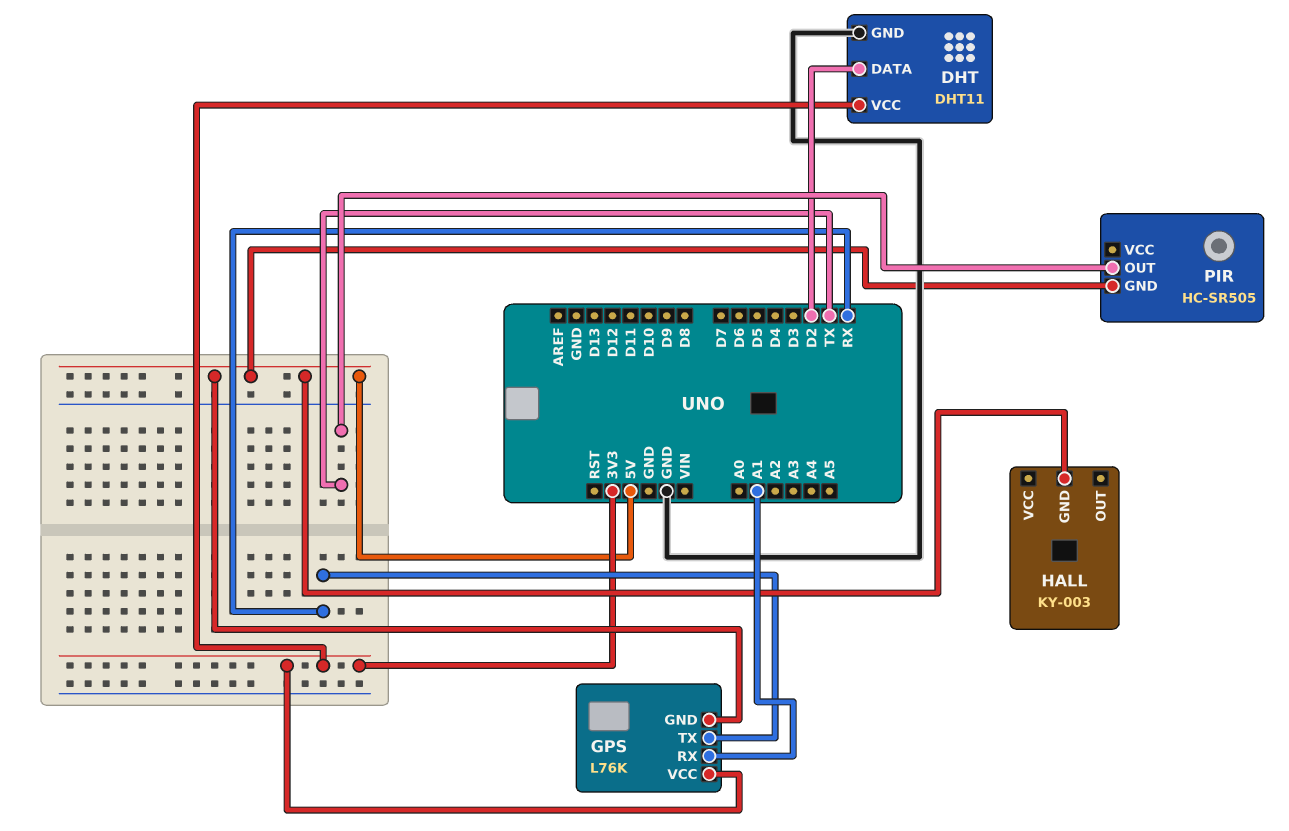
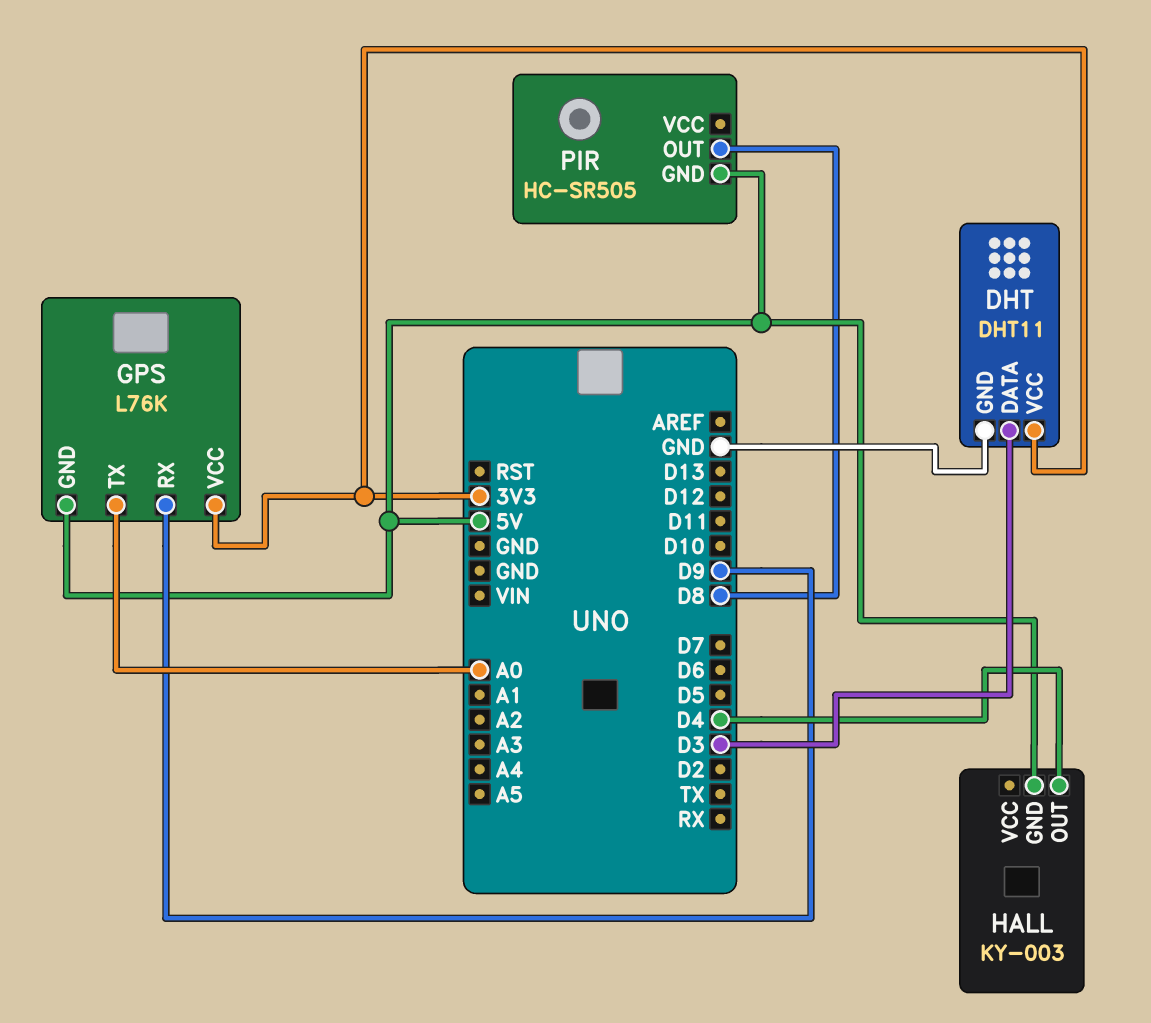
DHT pin DATA: D2 -> D3
GPS pin RX: A1 -> D9
GPS pin TX: RX -> A0
HALL pin OUT: none -> D4
PIR pin OUT: TX -> D8

